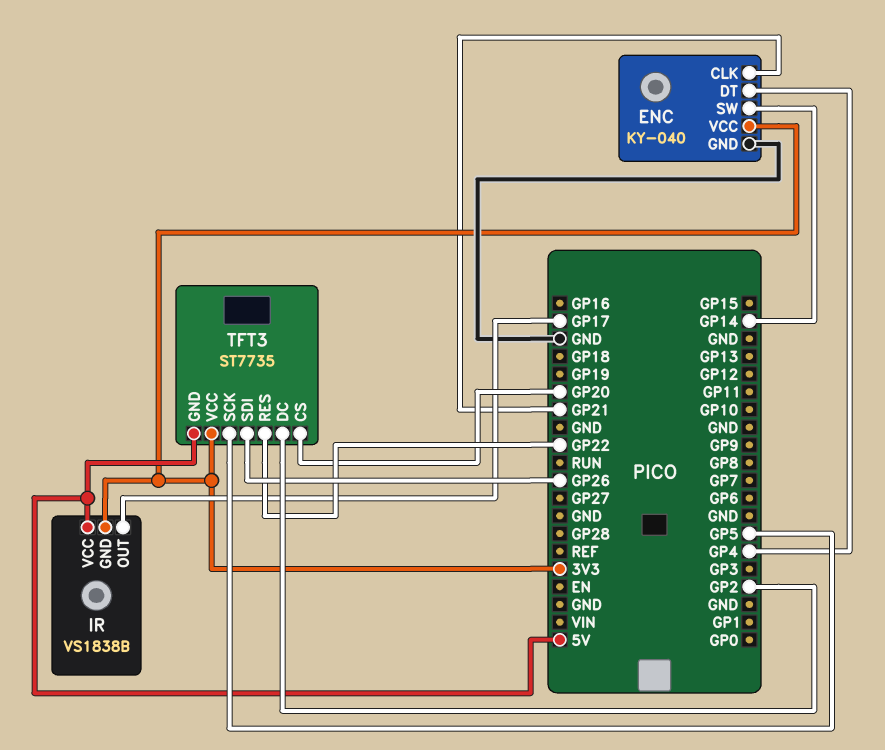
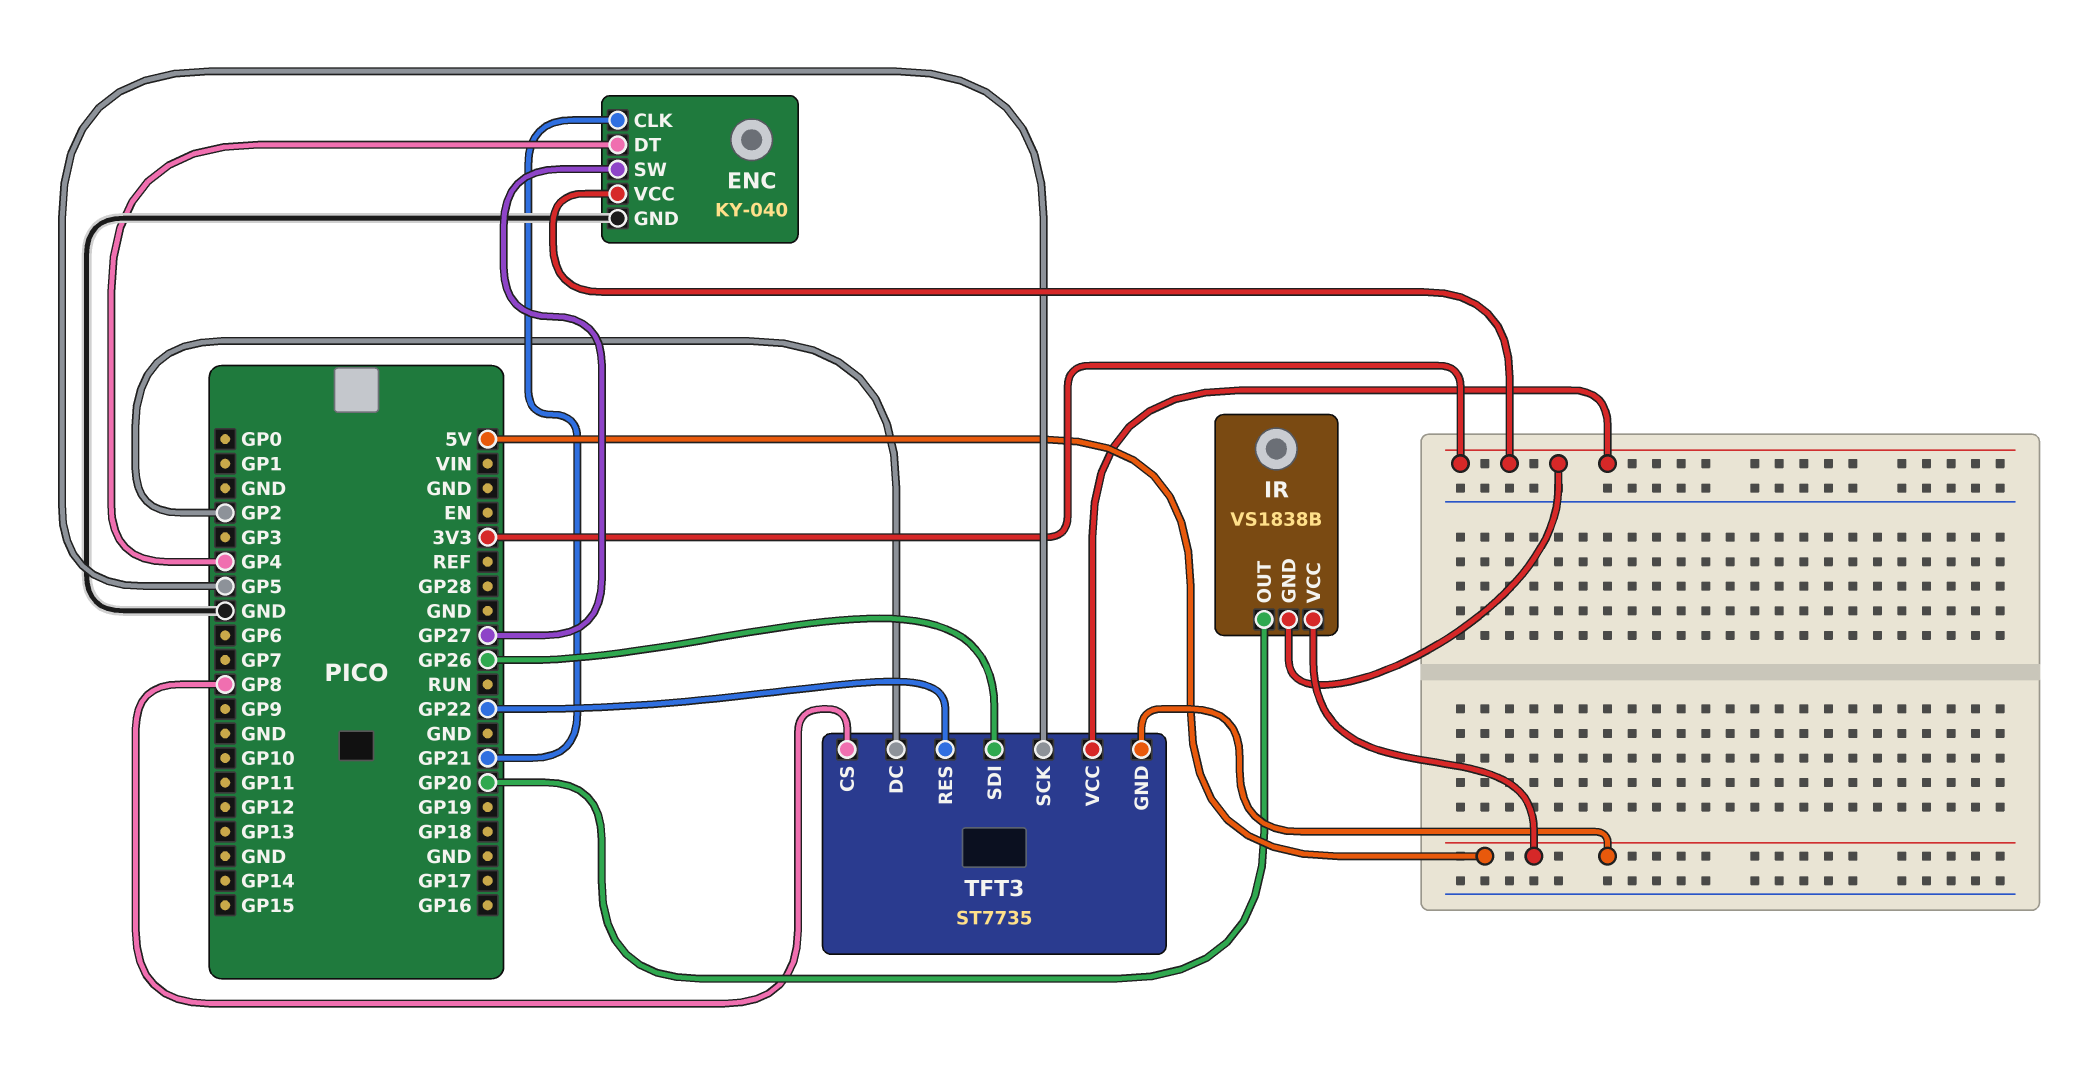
ENC pin SW: GP14 -> GP27
IR pin OUT: GP17 -> GP20
TFT3 pin CS: GP20 -> GP8

